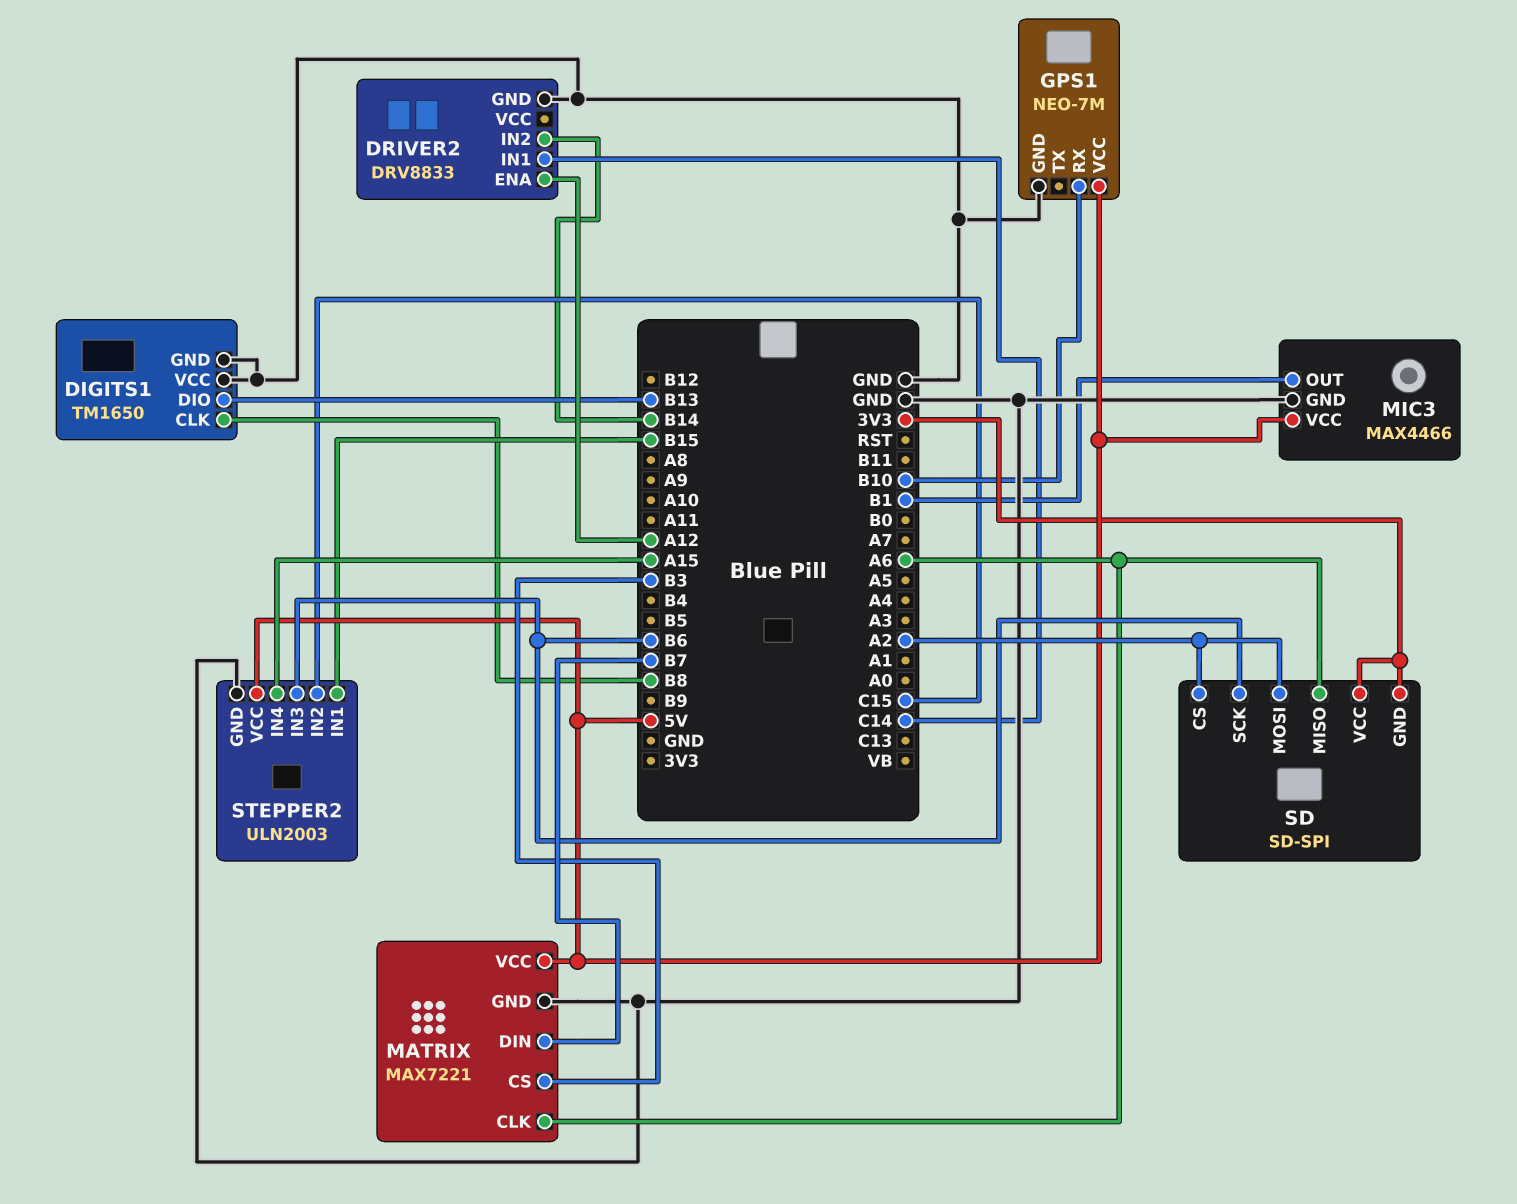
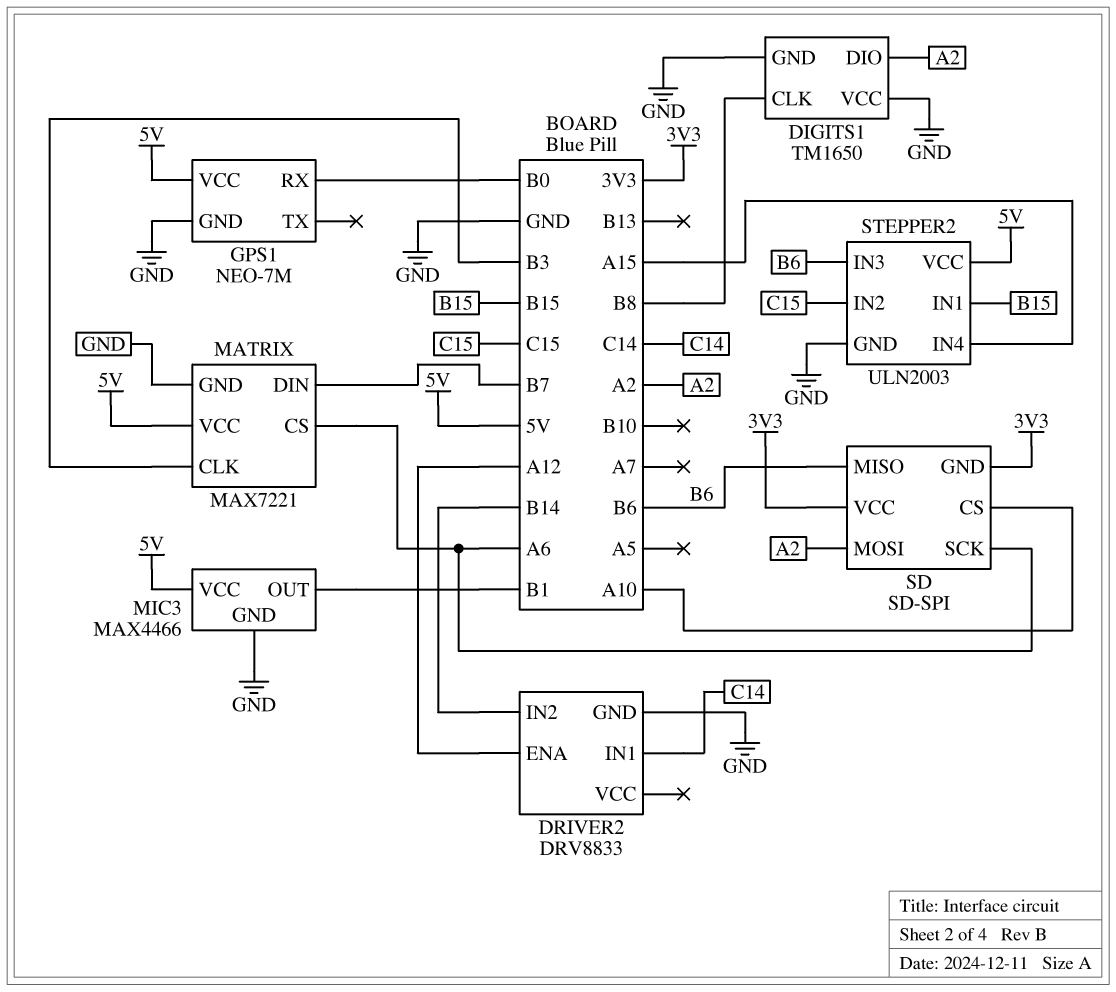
DIGITS1 pin DIO: B13 -> A2
GPS1 pin RX: B10 -> B0
MATRIX pin CLK: A6 -> B3
MATRIX pin CS: B3 -> A6
SD pin CS: A2 -> A10
SD pin MISO: A6 -> B6
SD pin SCK: B6 -> A6

